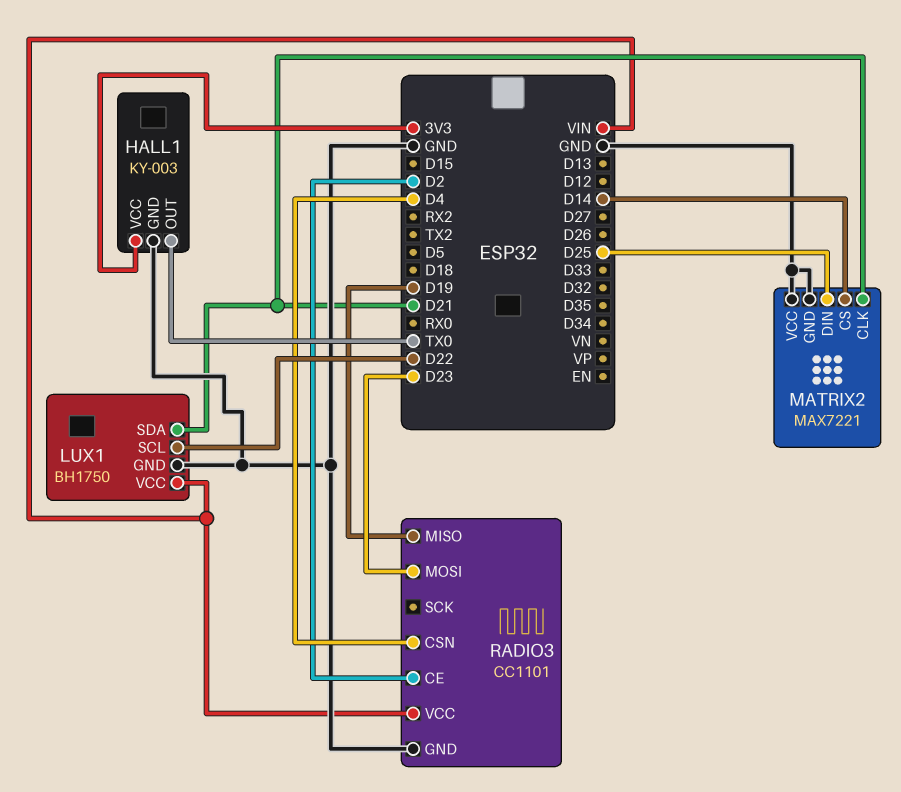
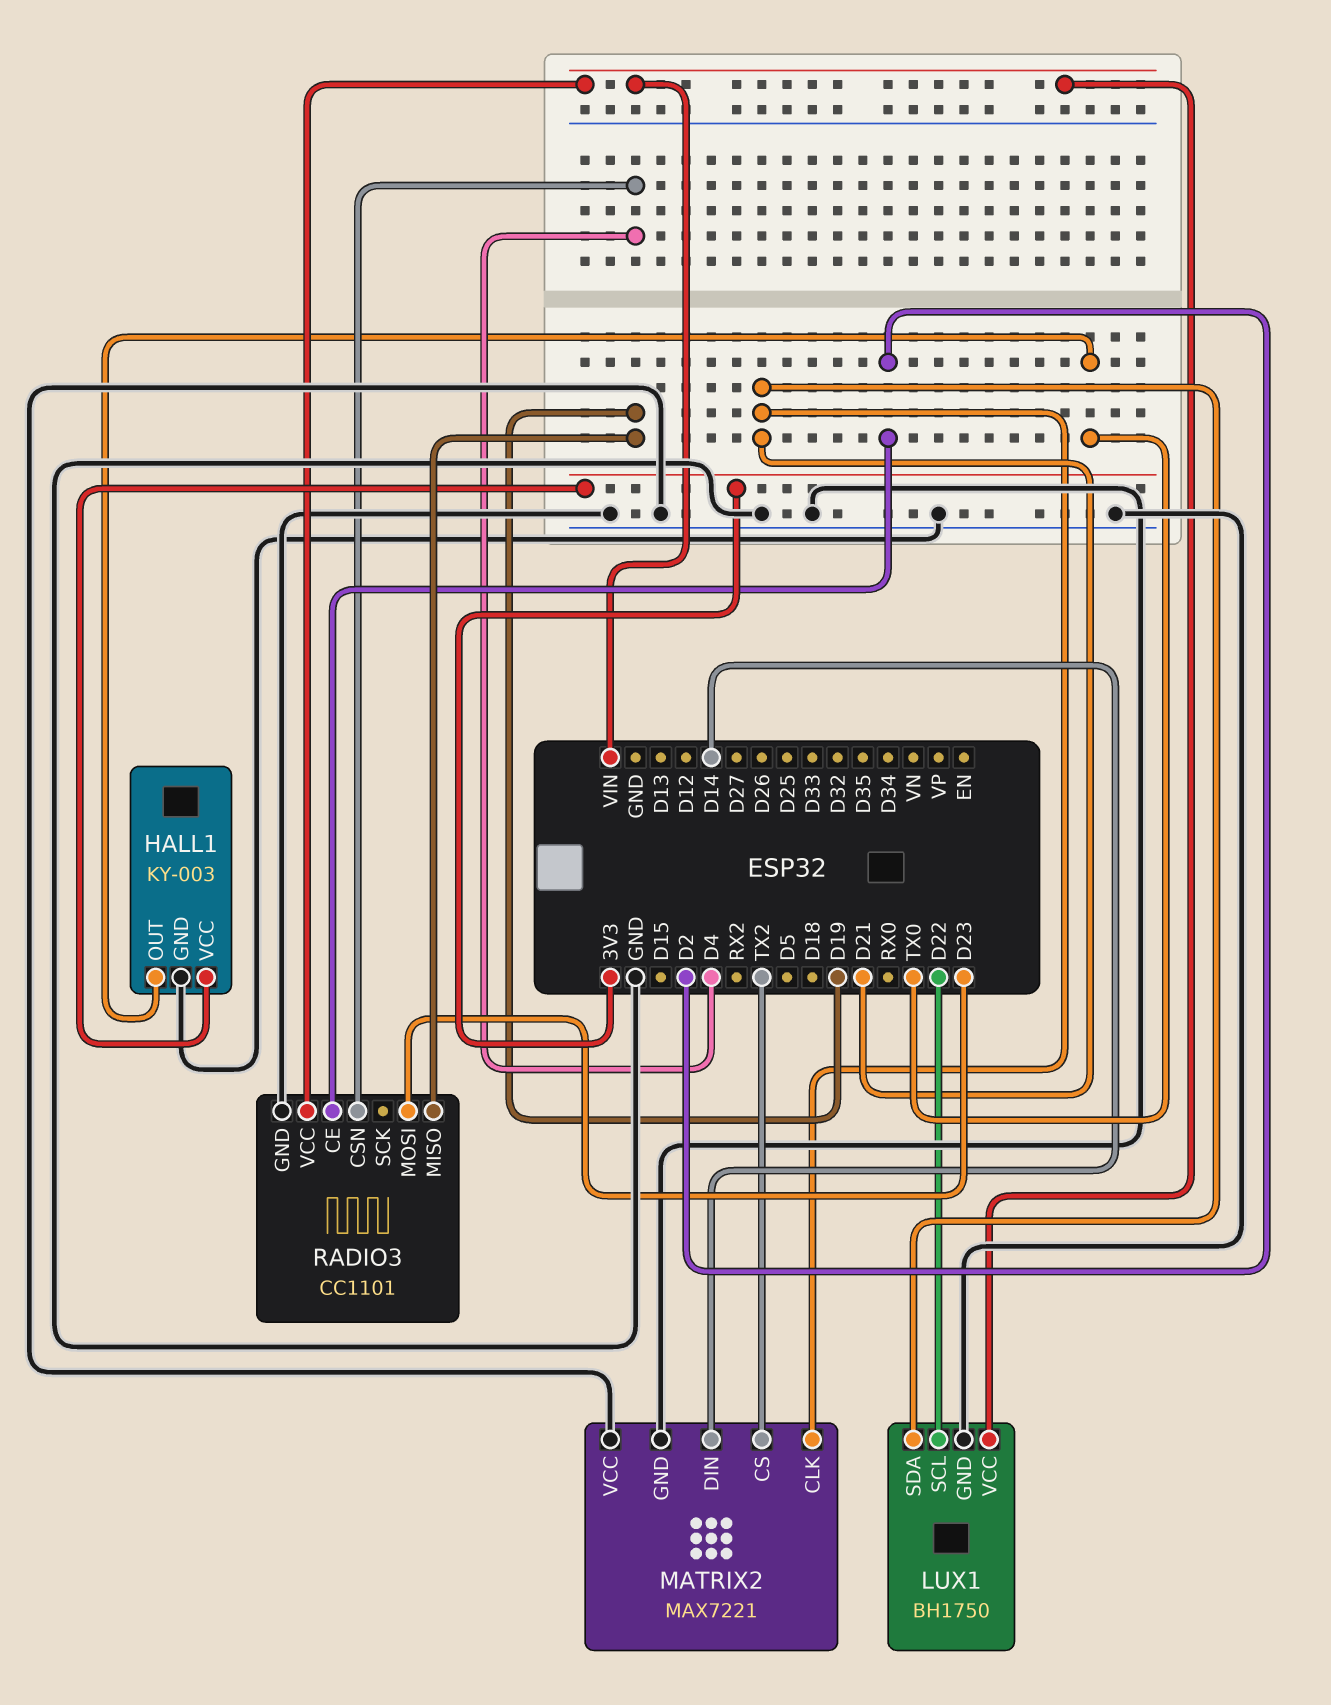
MATRIX2 pin CS: D14 -> TX2
MATRIX2 pin DIN: D25 -> D14

